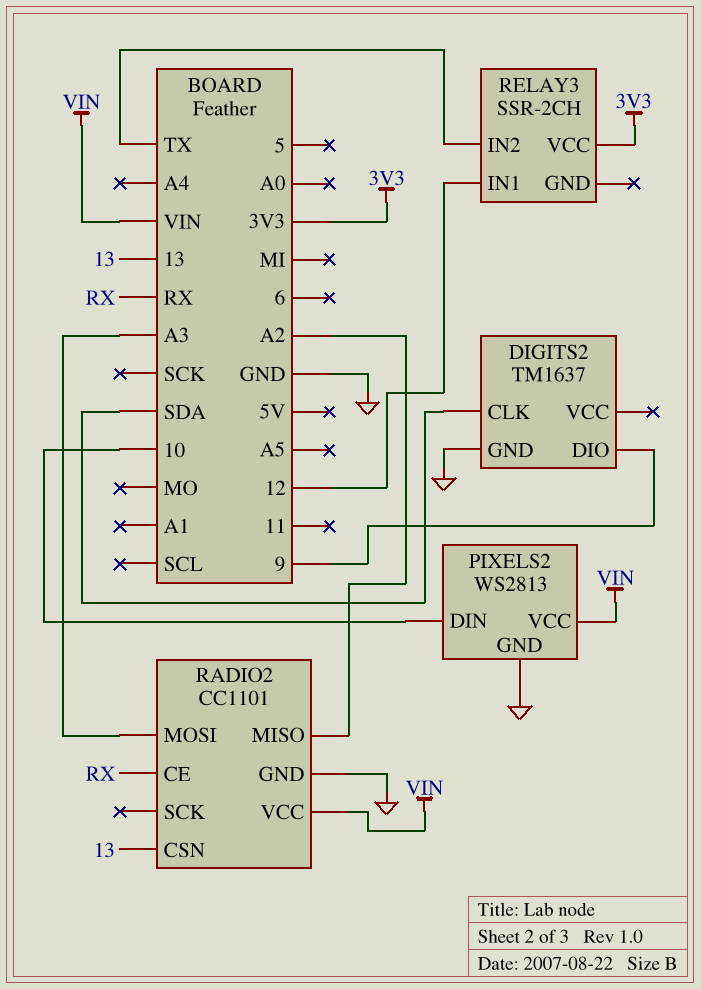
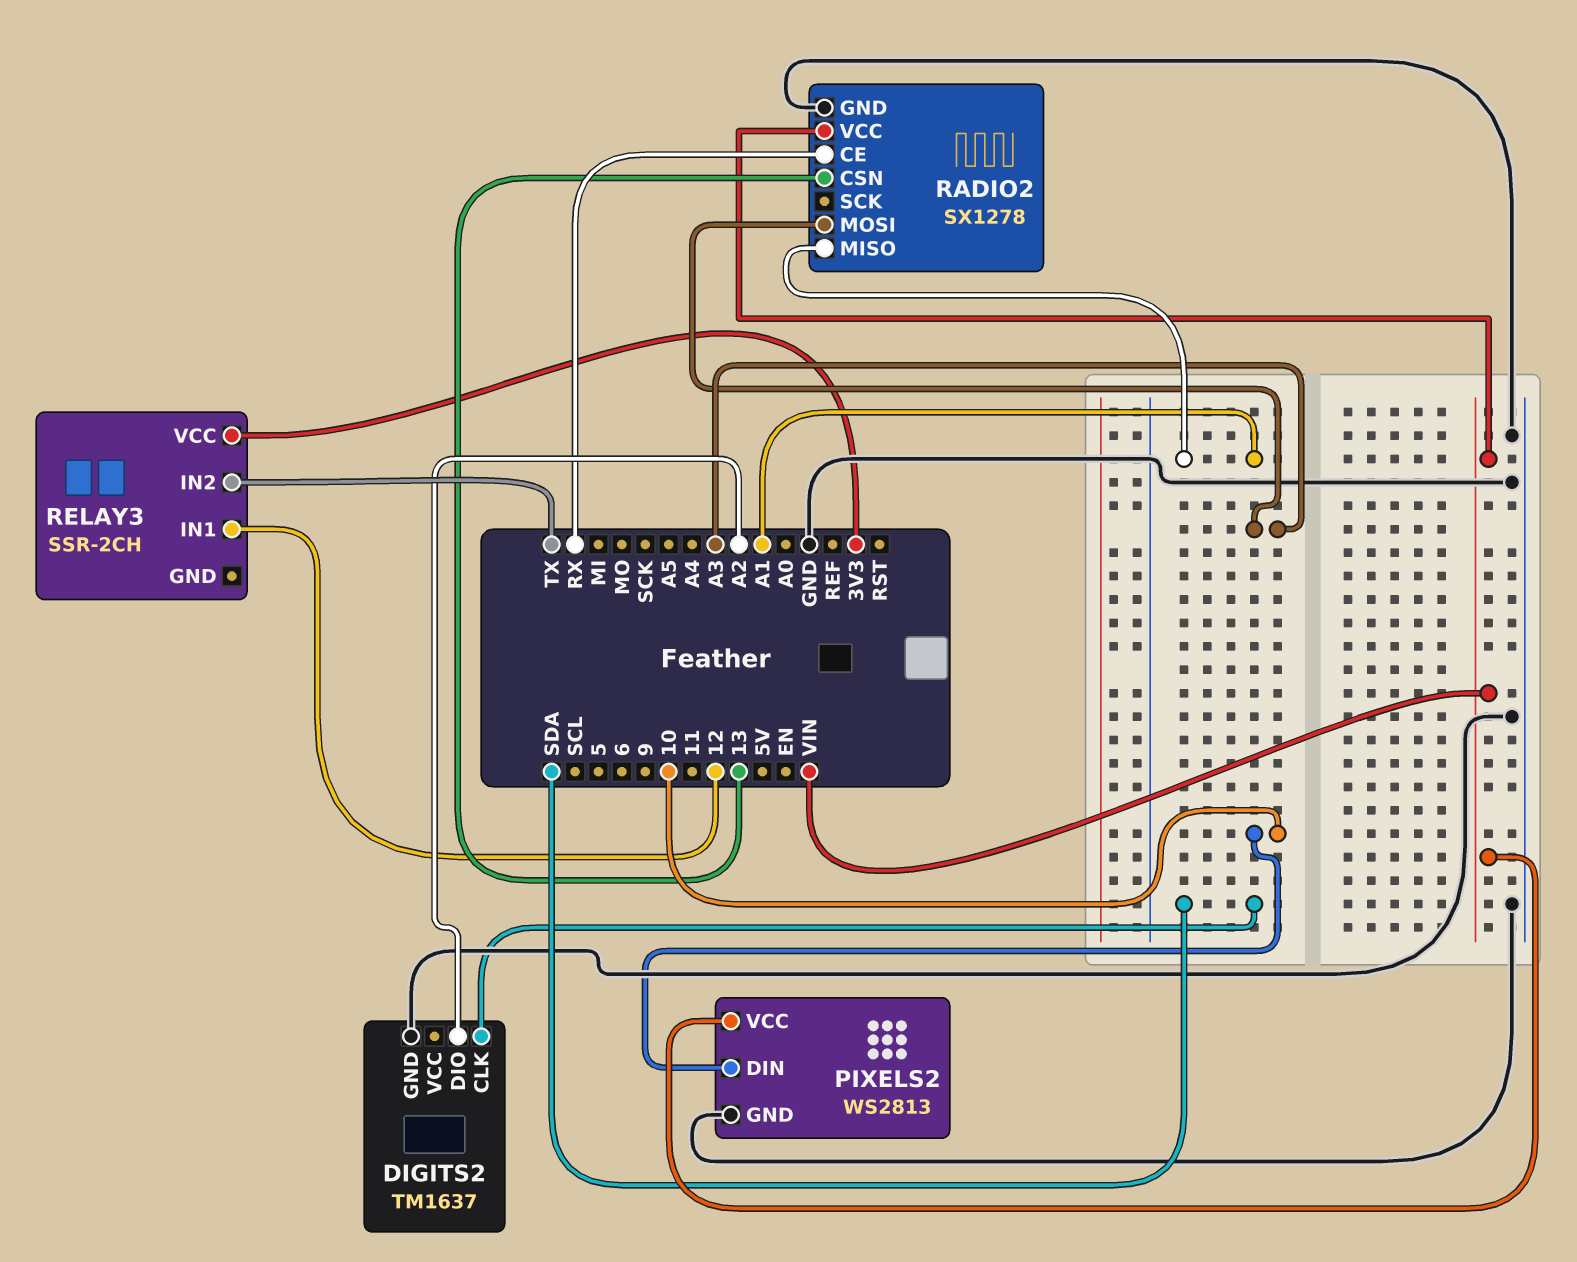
DIGITS2 pin DIO: 9 -> A2
RADIO2: CC1101 -> SX1278
RADIO2 pin MISO: A2 -> A1

